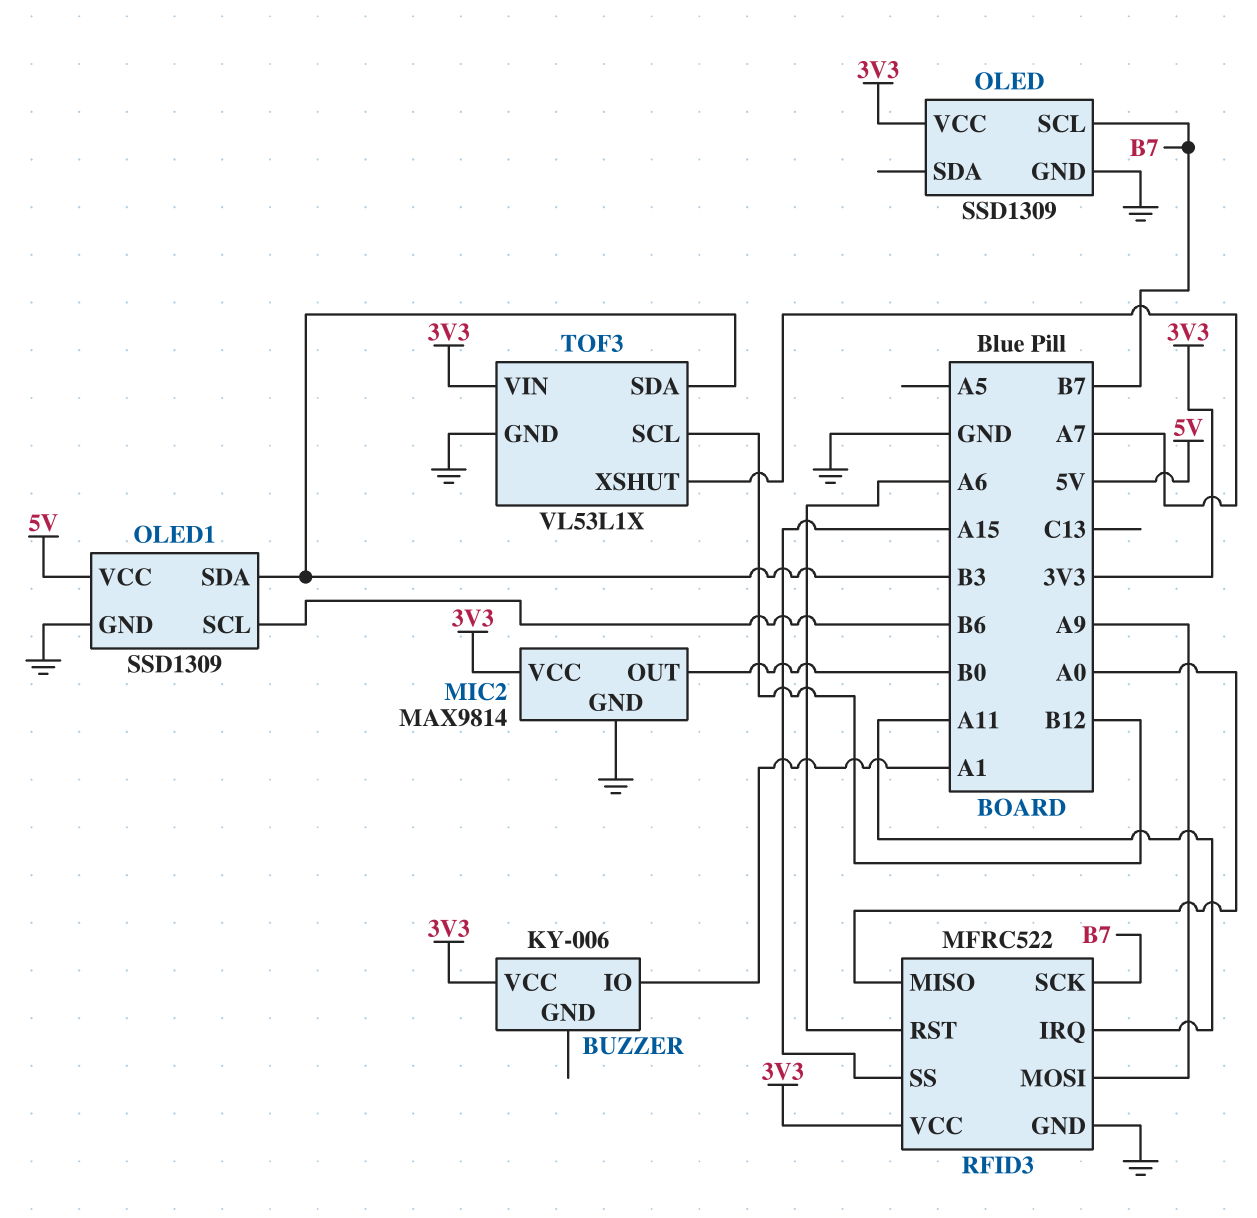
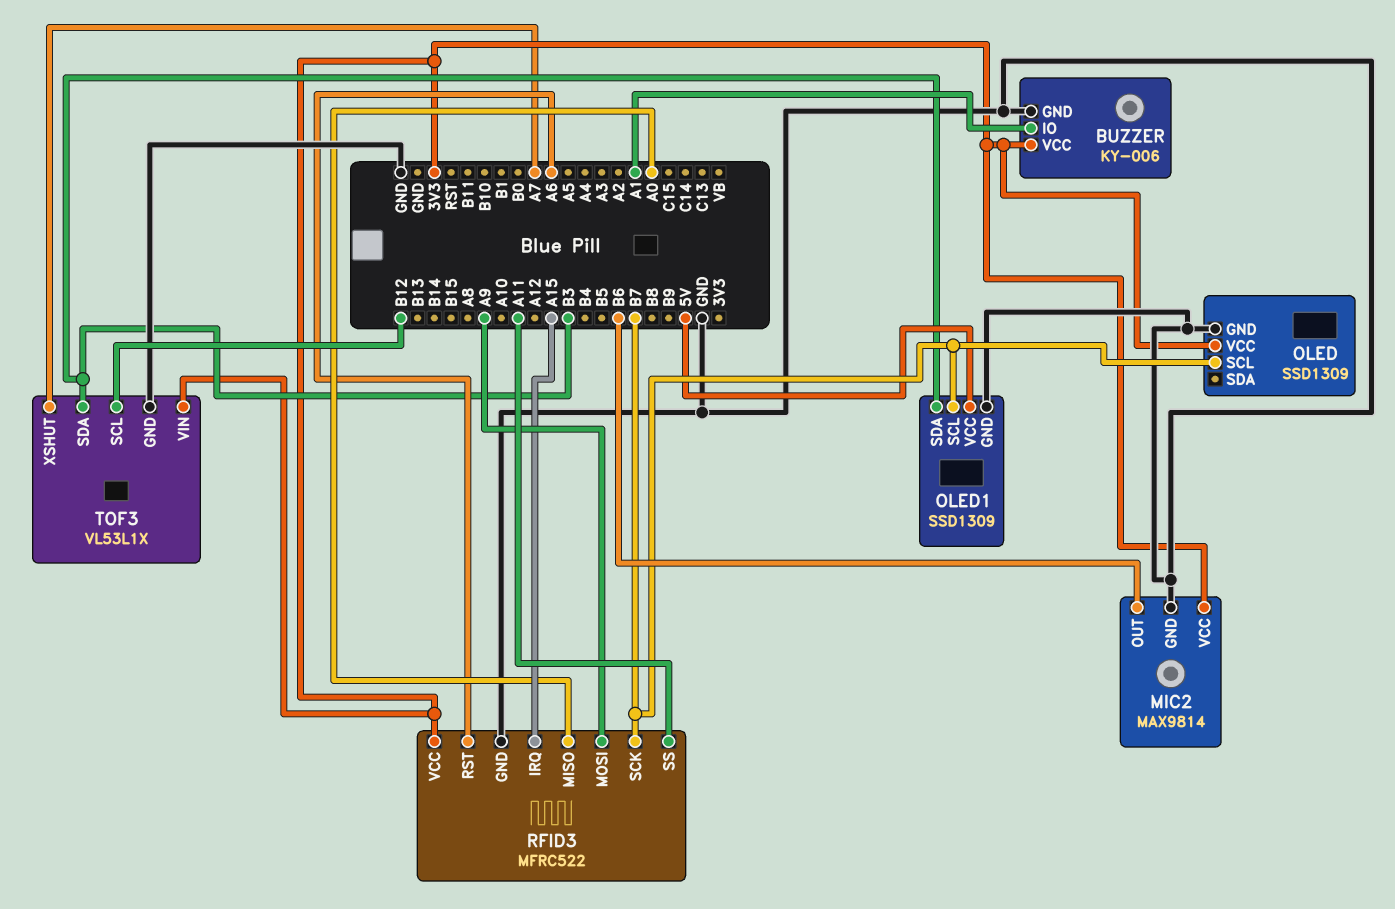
BUZZER pin GND: none -> GND
MIC2 pin OUT: B0 -> B6
OLED1 pin SCL: B6 -> B7
RFID3 pin IRQ: A11 -> A15
RFID3 pin SS: A15 -> A11

